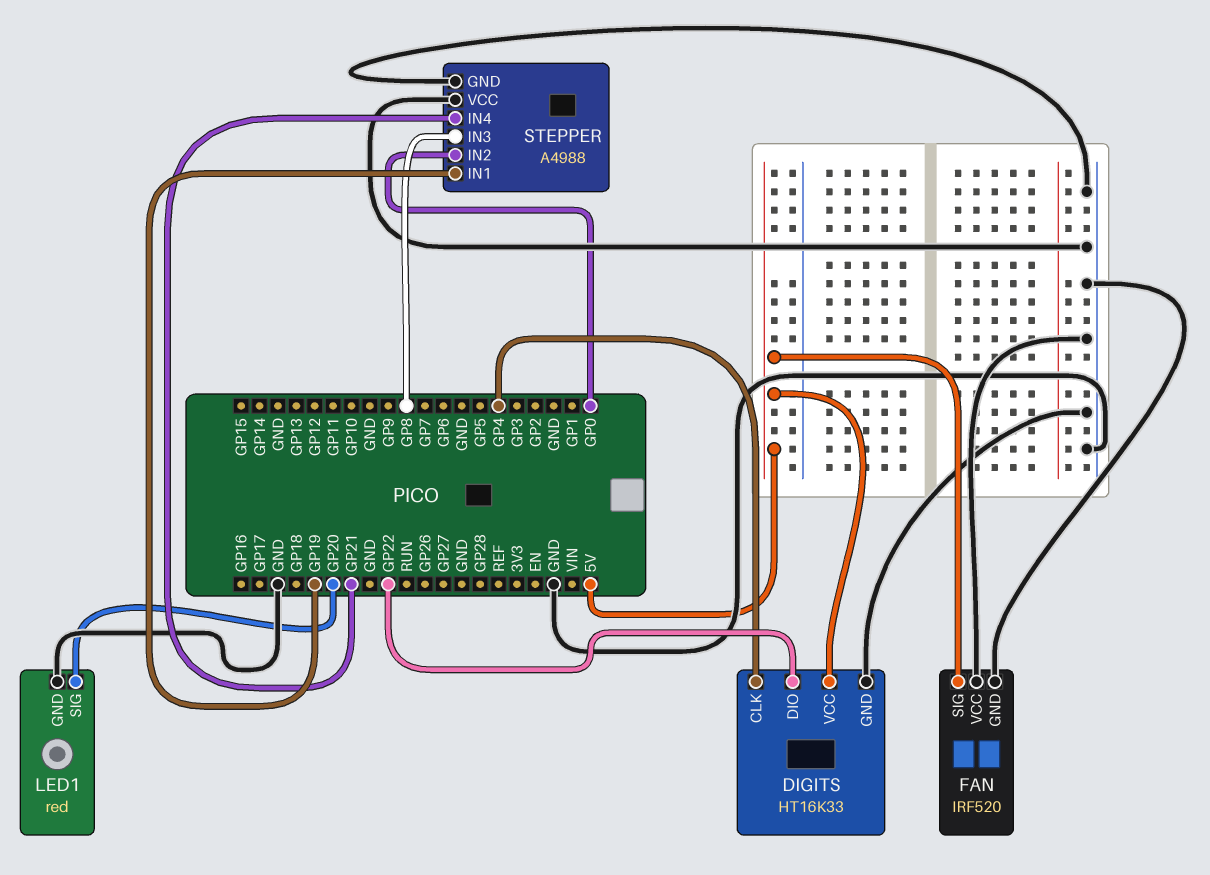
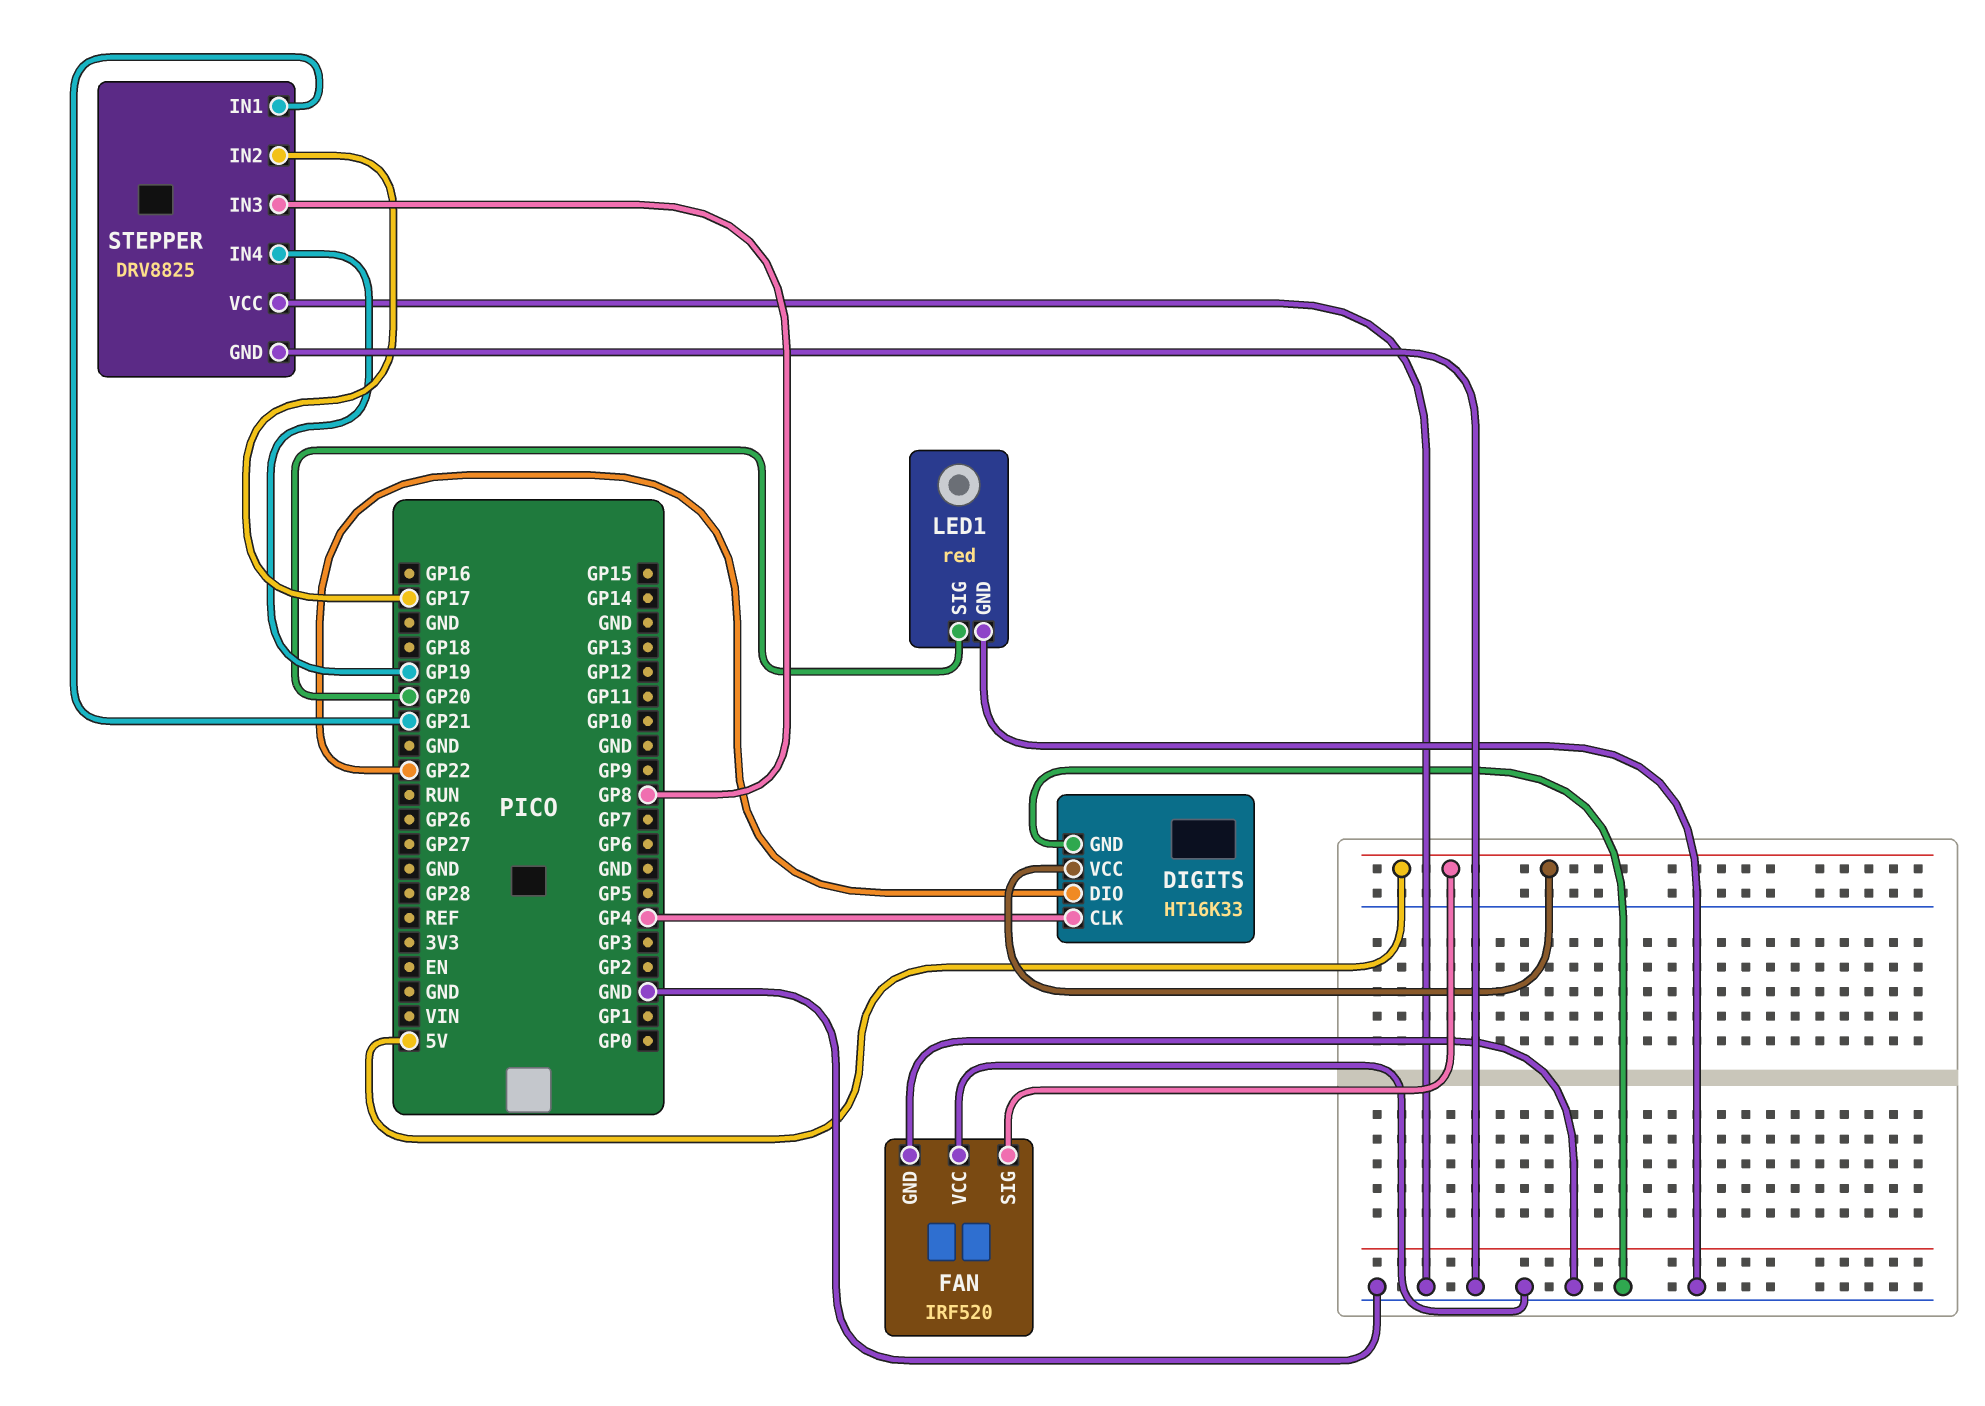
STEPPER: A4988 -> DRV8825
STEPPER pin IN1: GP19 -> GP21
STEPPER pin IN2: GP0 -> GP17
STEPPER pin IN4: GP21 -> GP19

